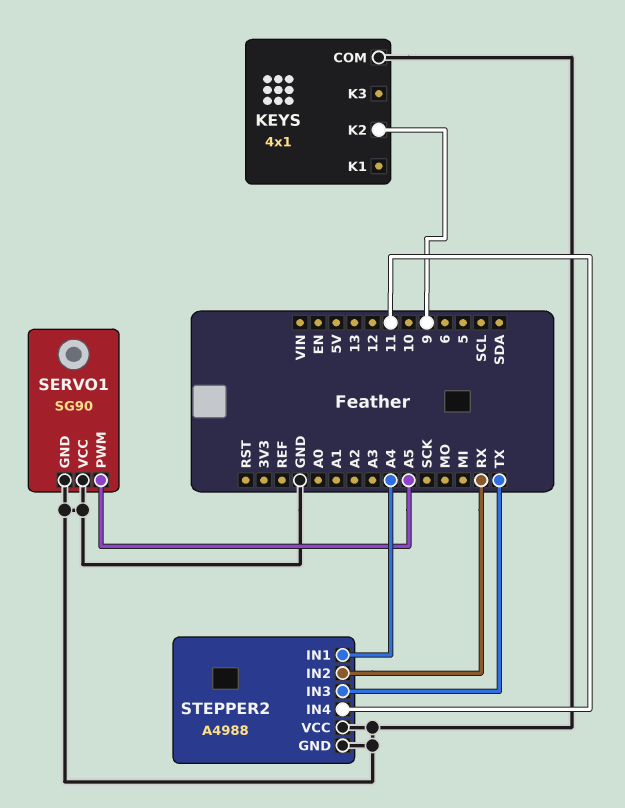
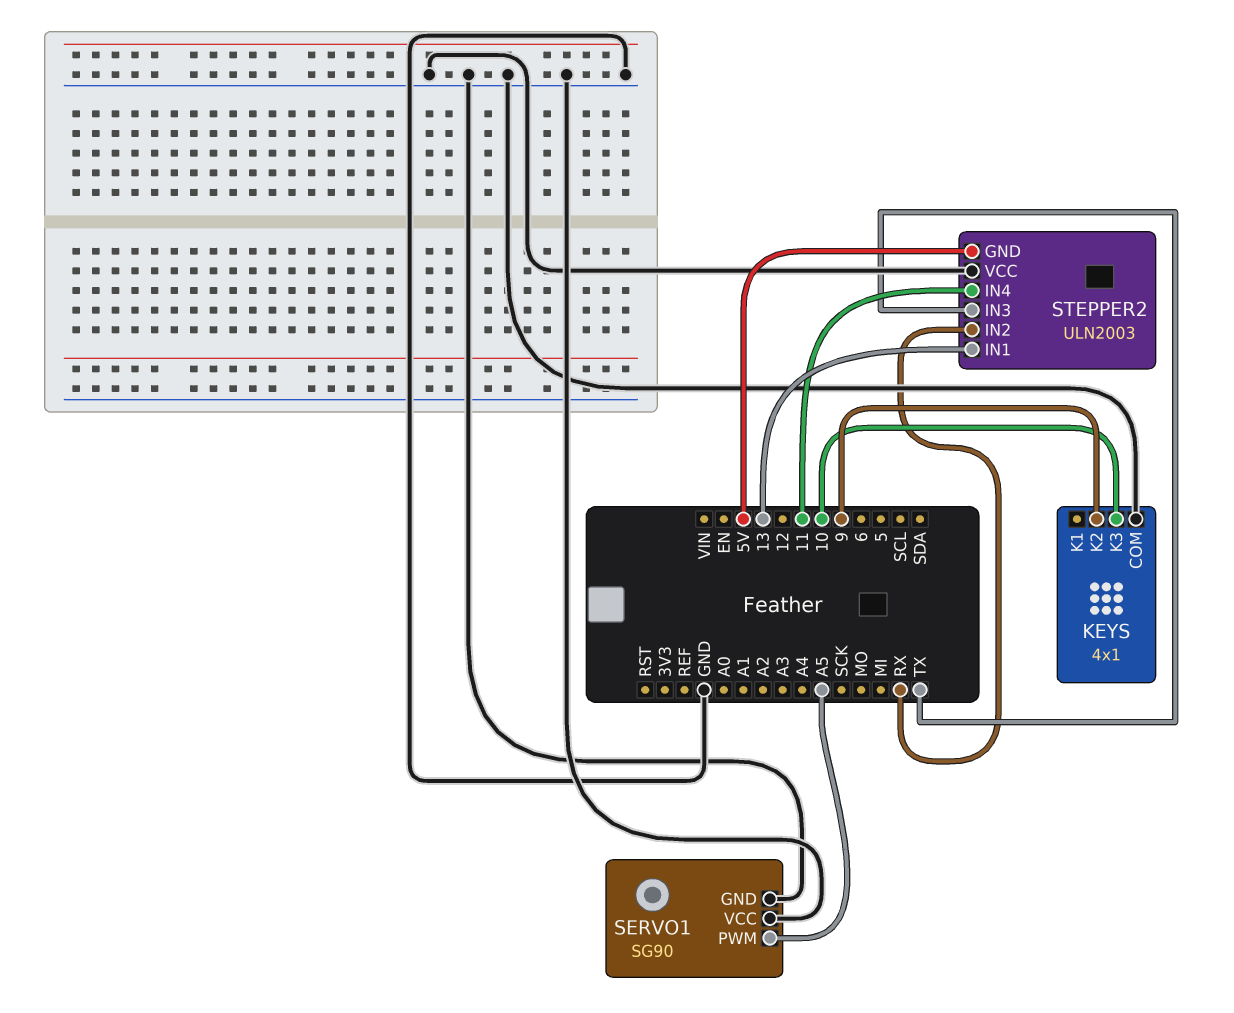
KEYS pin K3: none -> 10
STEPPER2: A4988 -> ULN2003
STEPPER2 pin GND: GND -> 5V
STEPPER2 pin IN1: A4 -> 13

